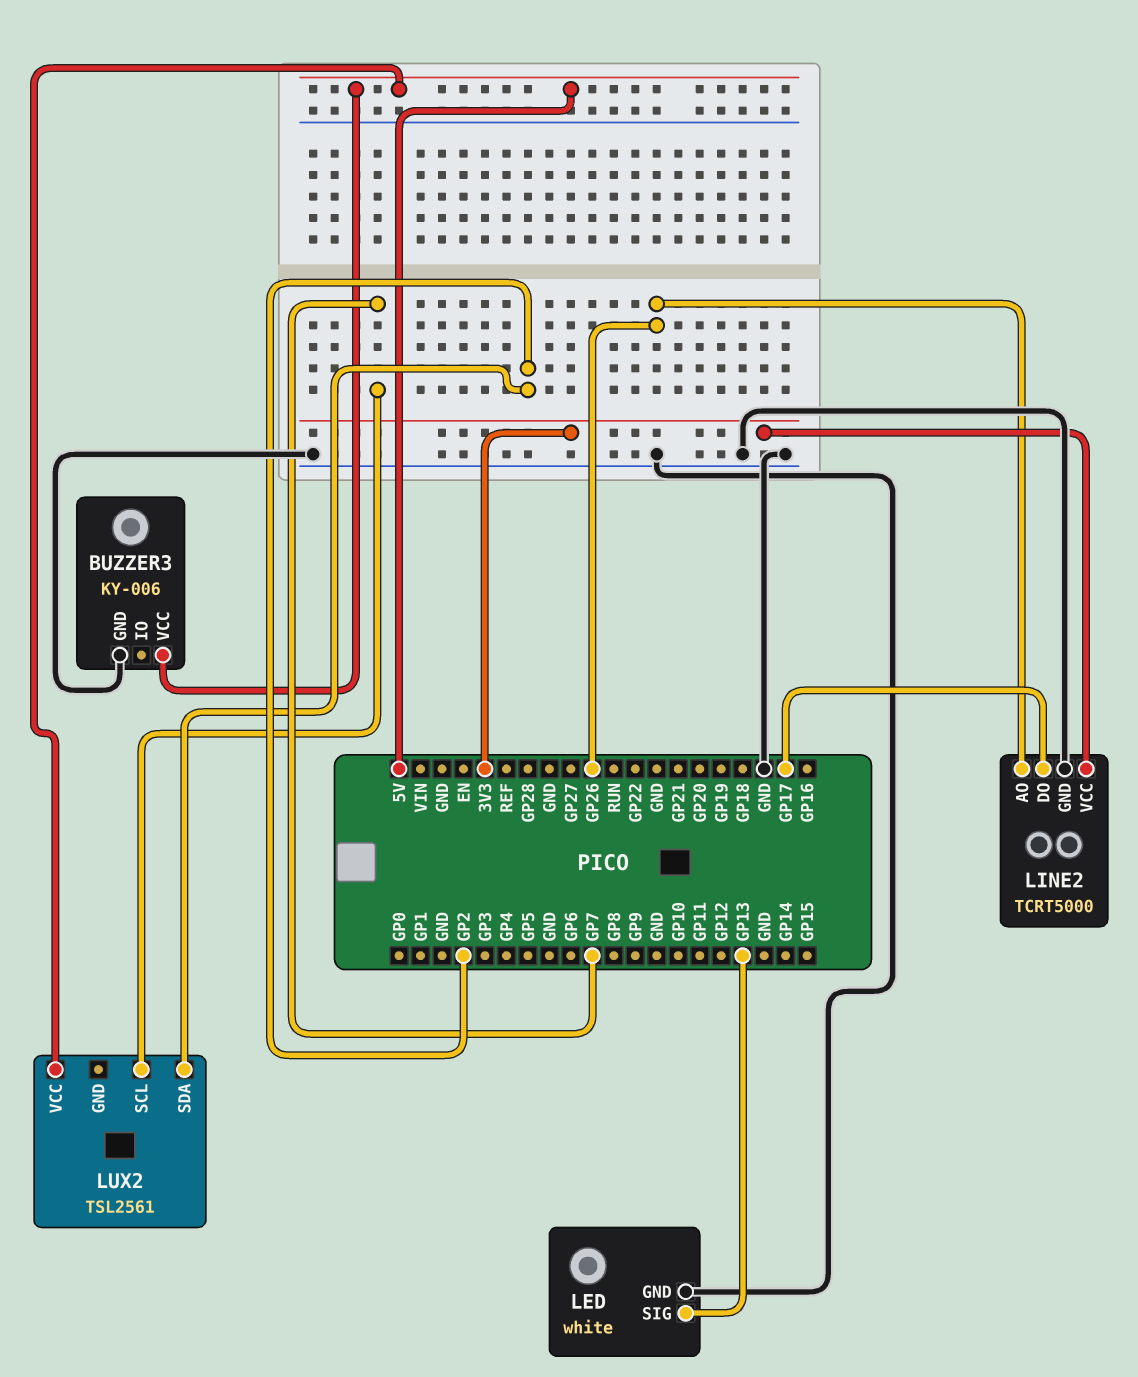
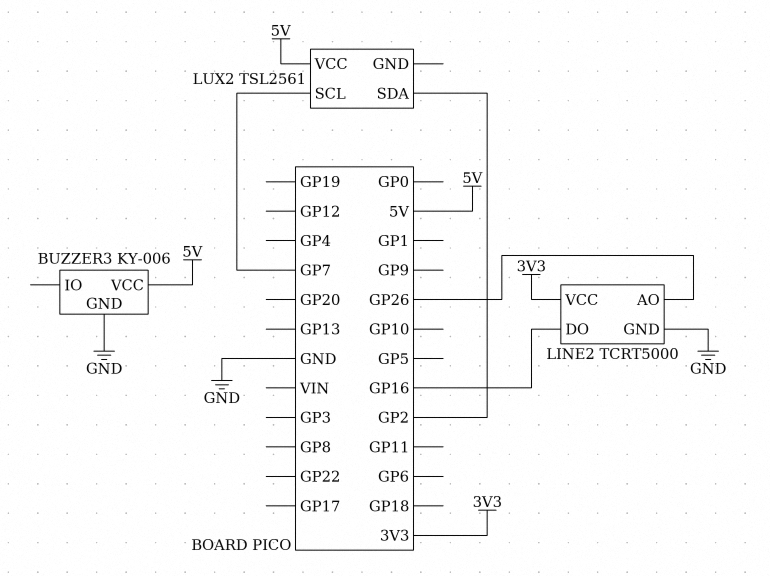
LED: white -> none
LED pin GND: GND -> none
LED pin SIG: GP13 -> none
LINE2 pin DO: GP17 -> GP16

